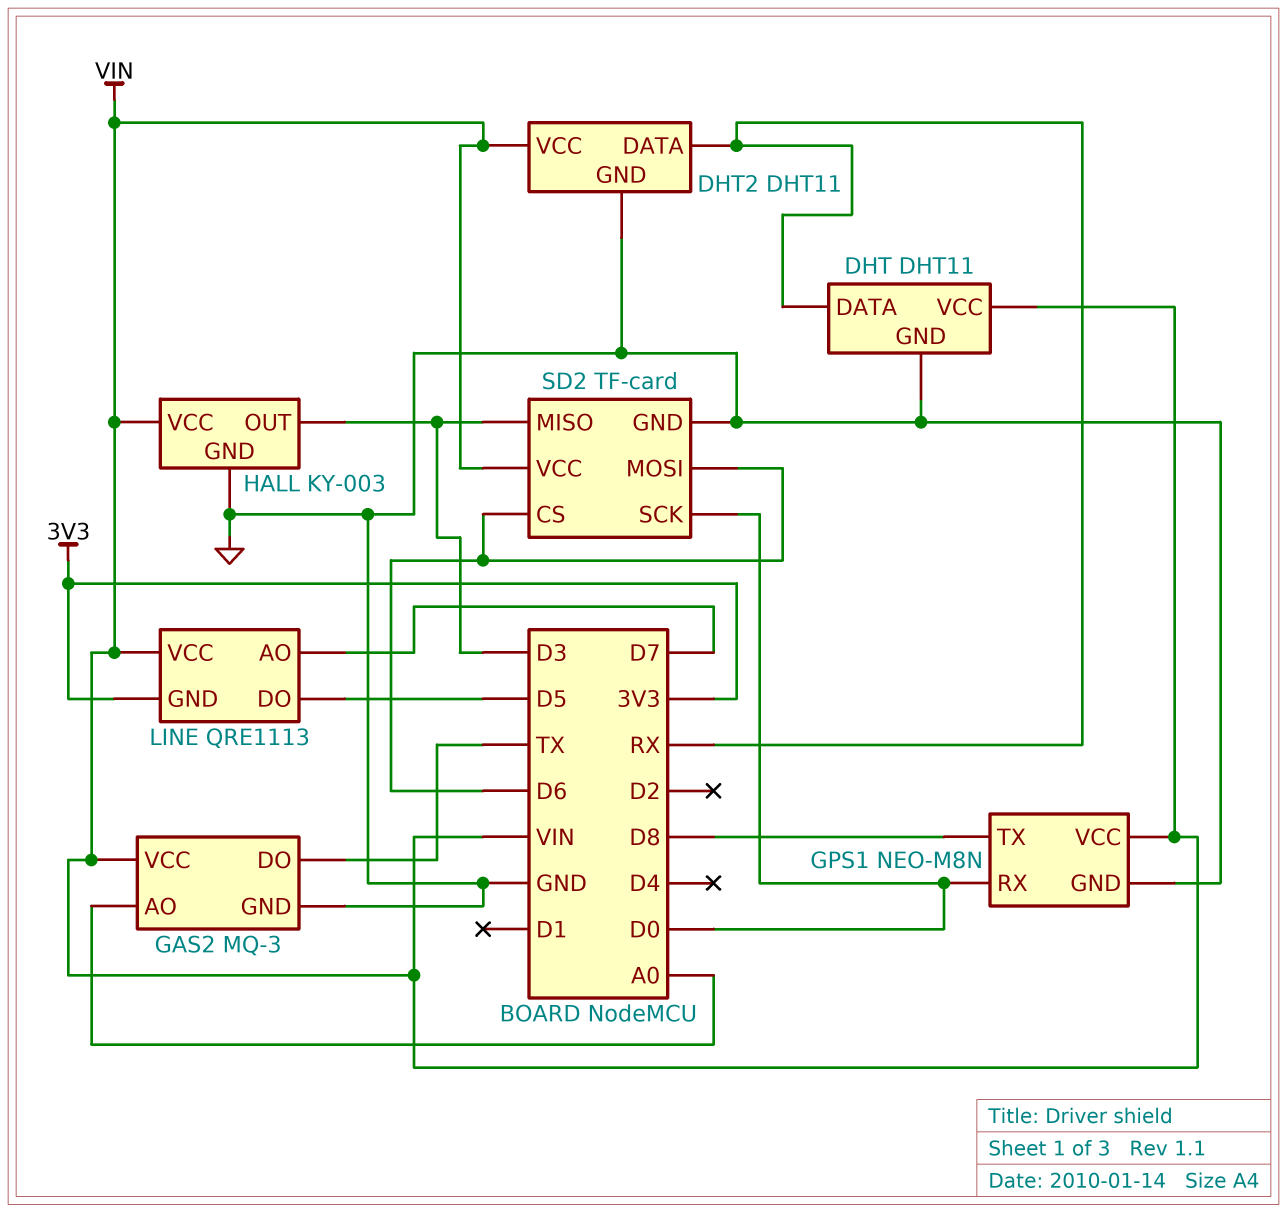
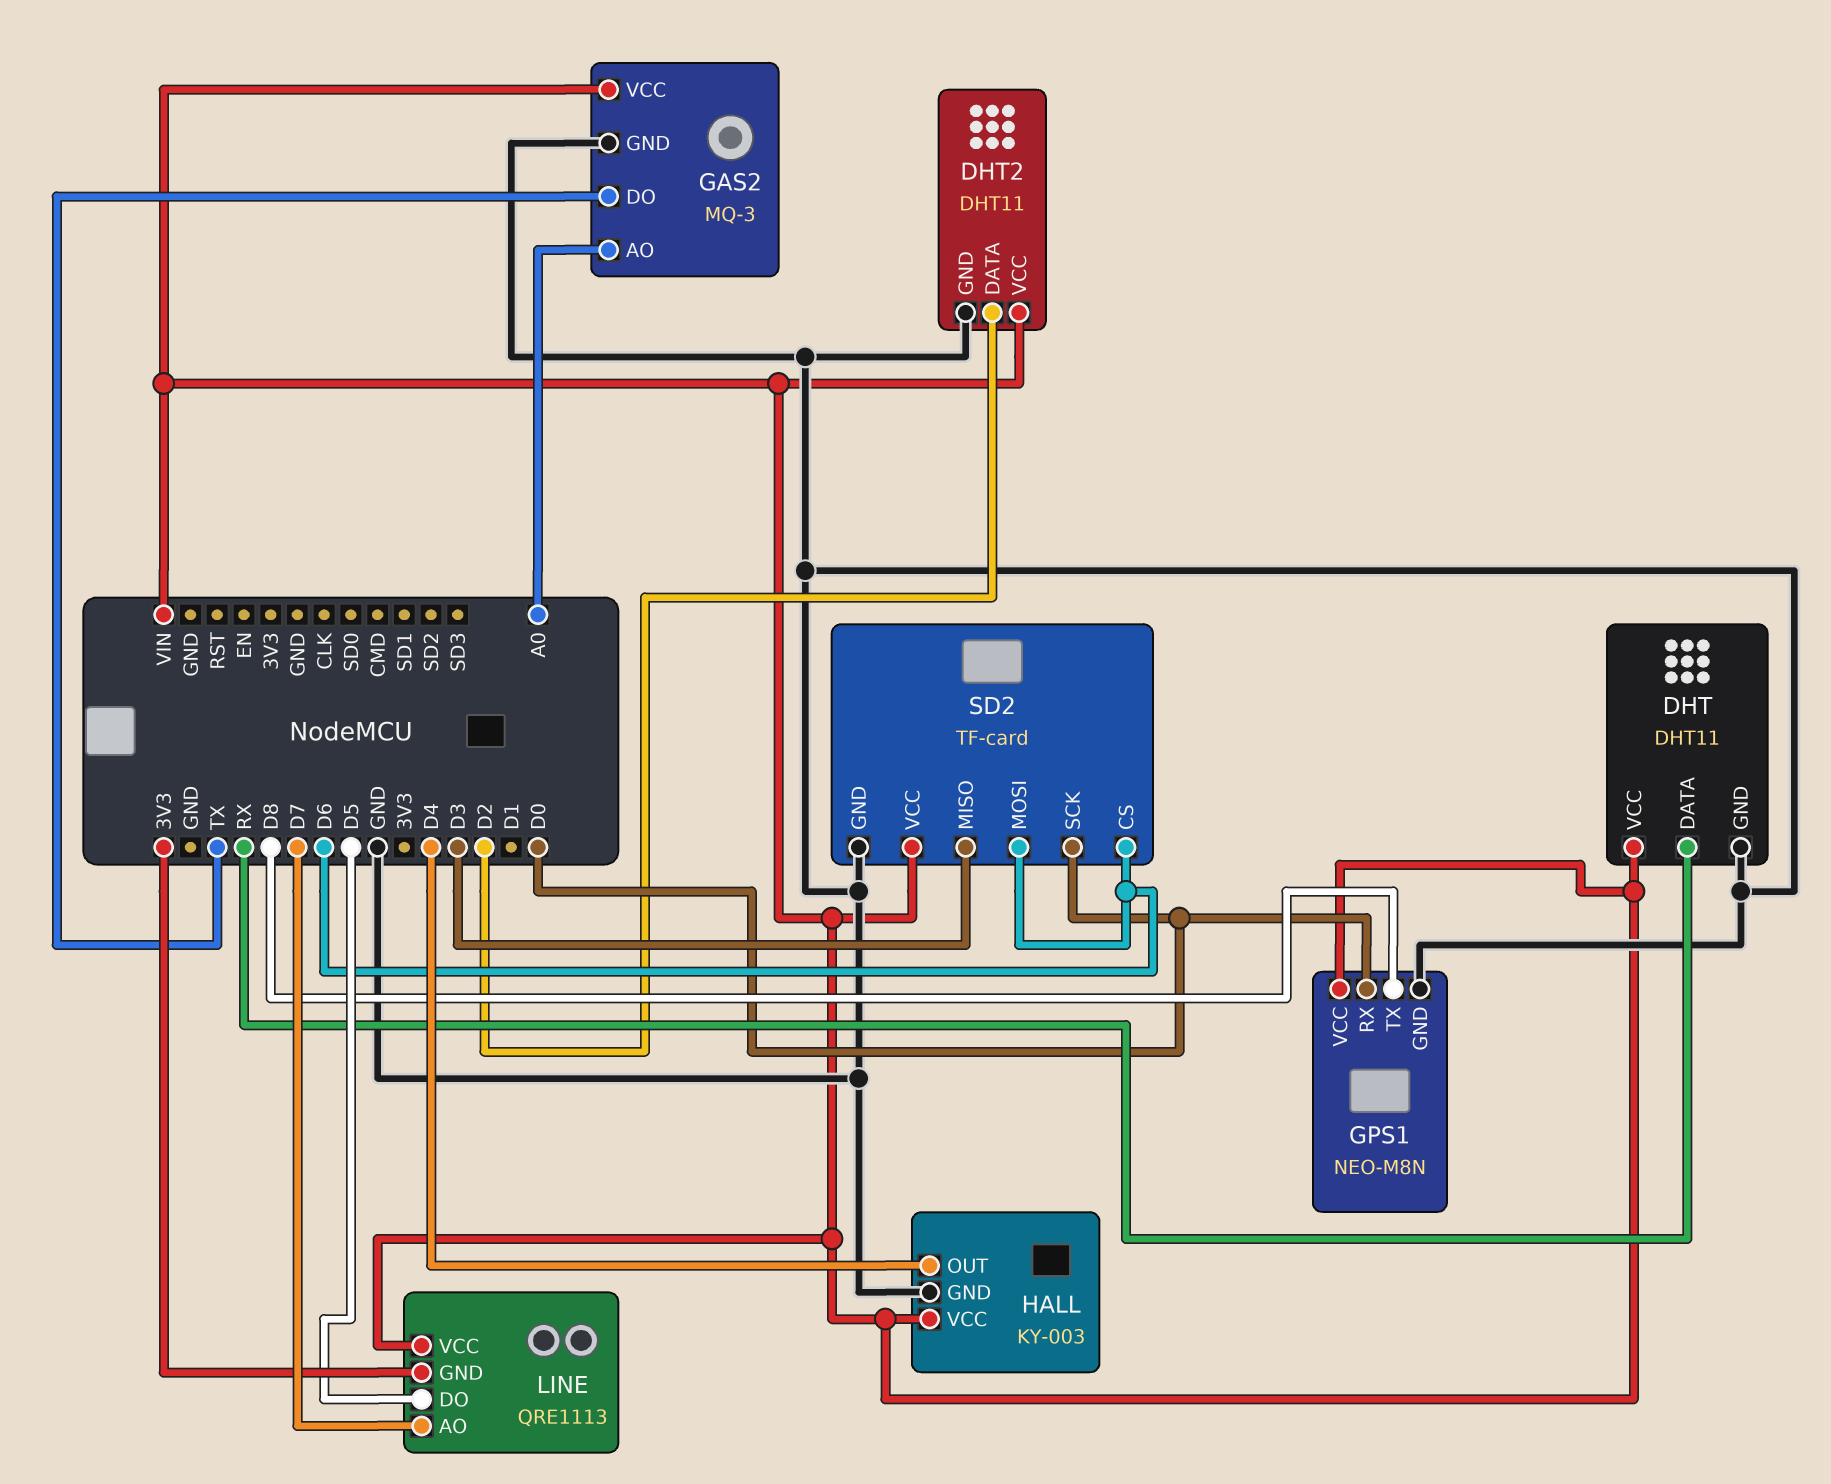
DHT2 pin DATA: RX -> D2
HALL pin OUT: D3 -> D4

